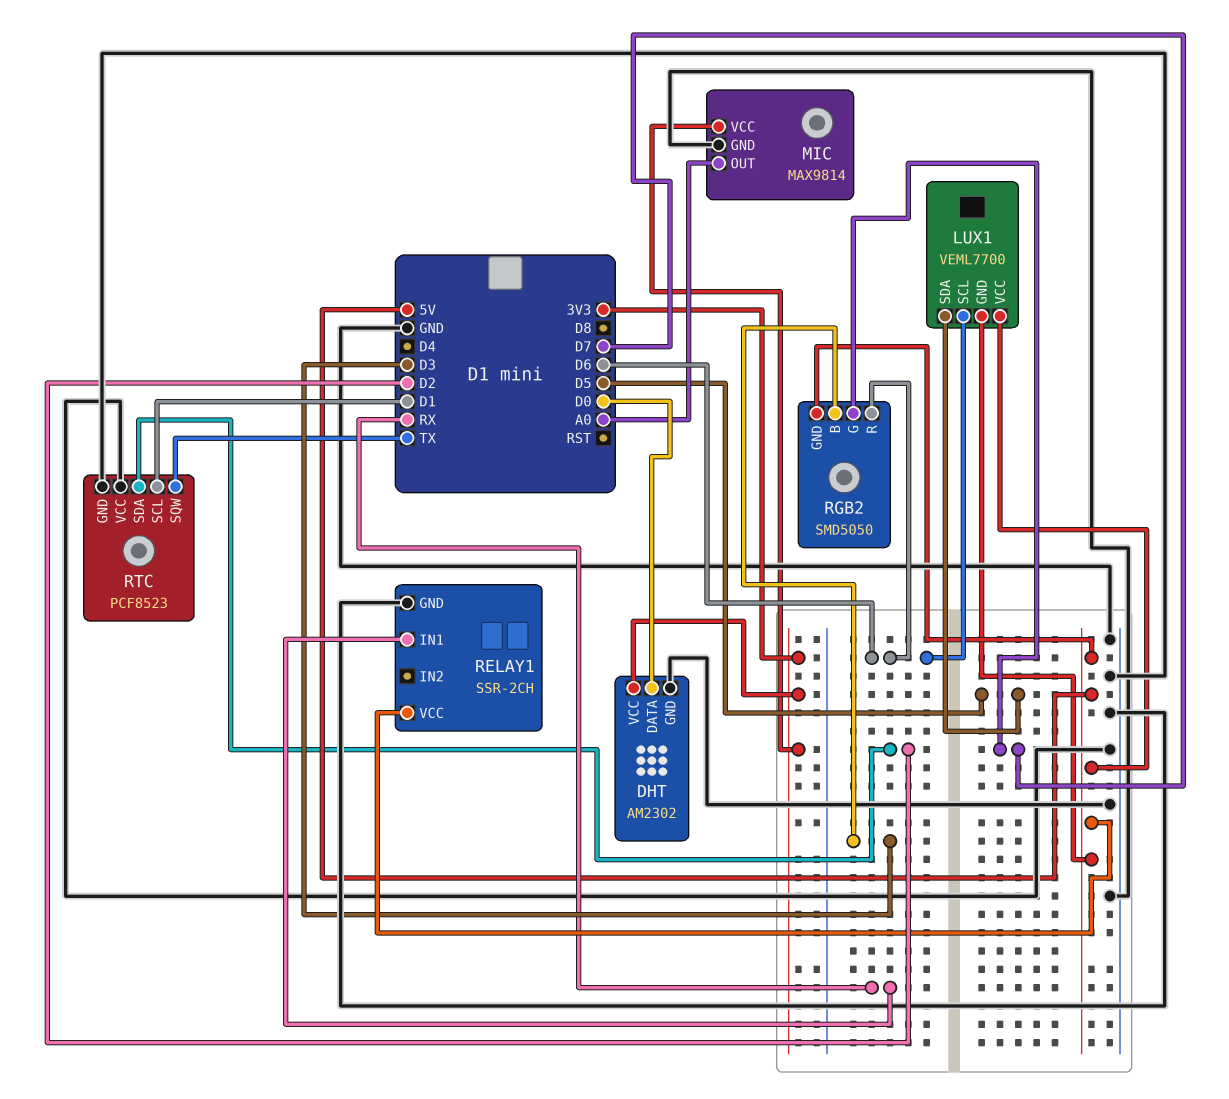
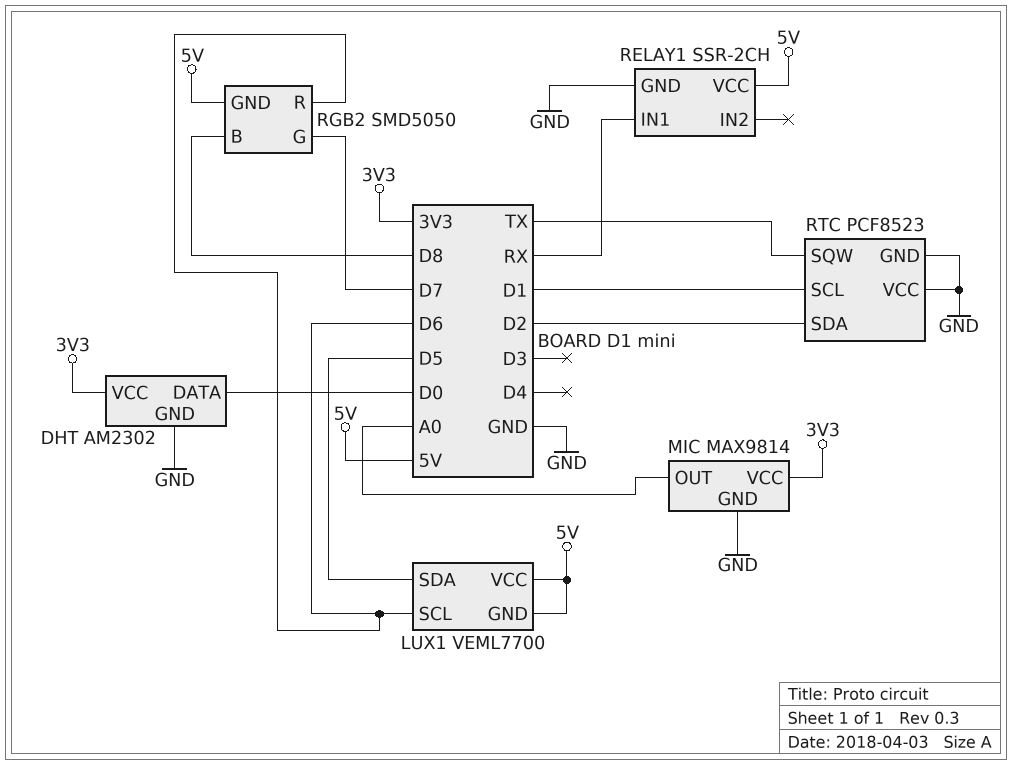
RGB2 pin B: D3 -> D8

